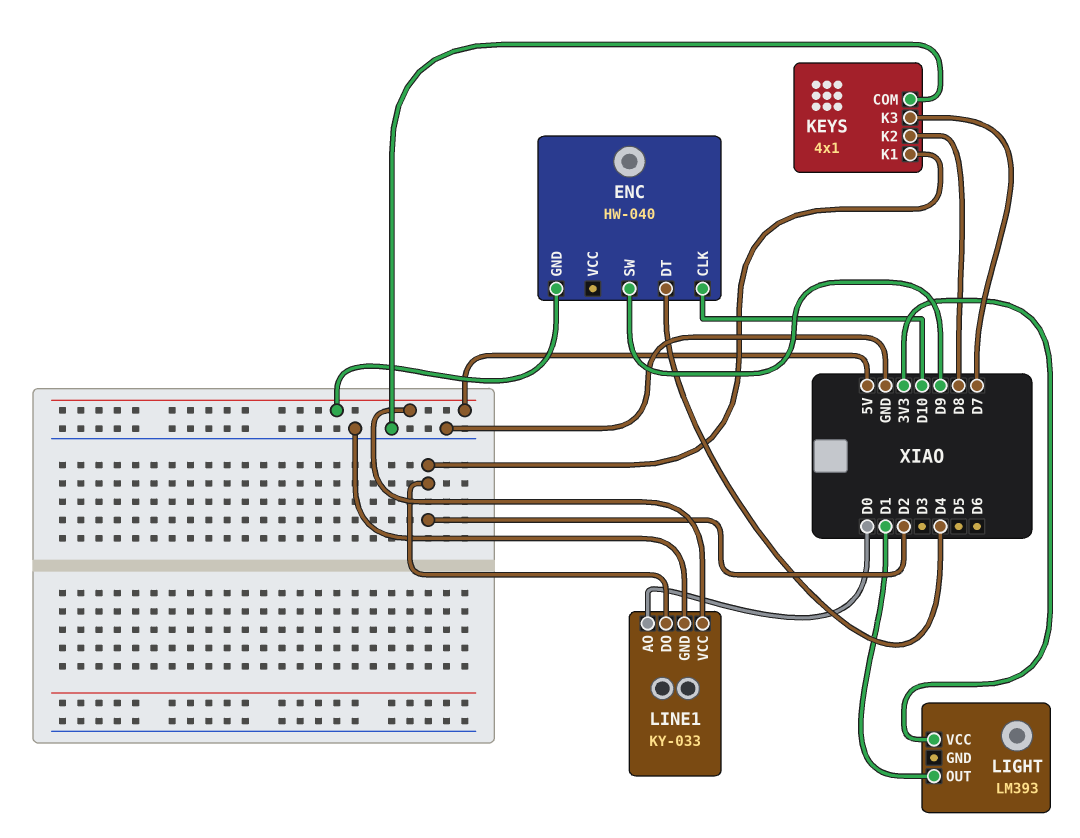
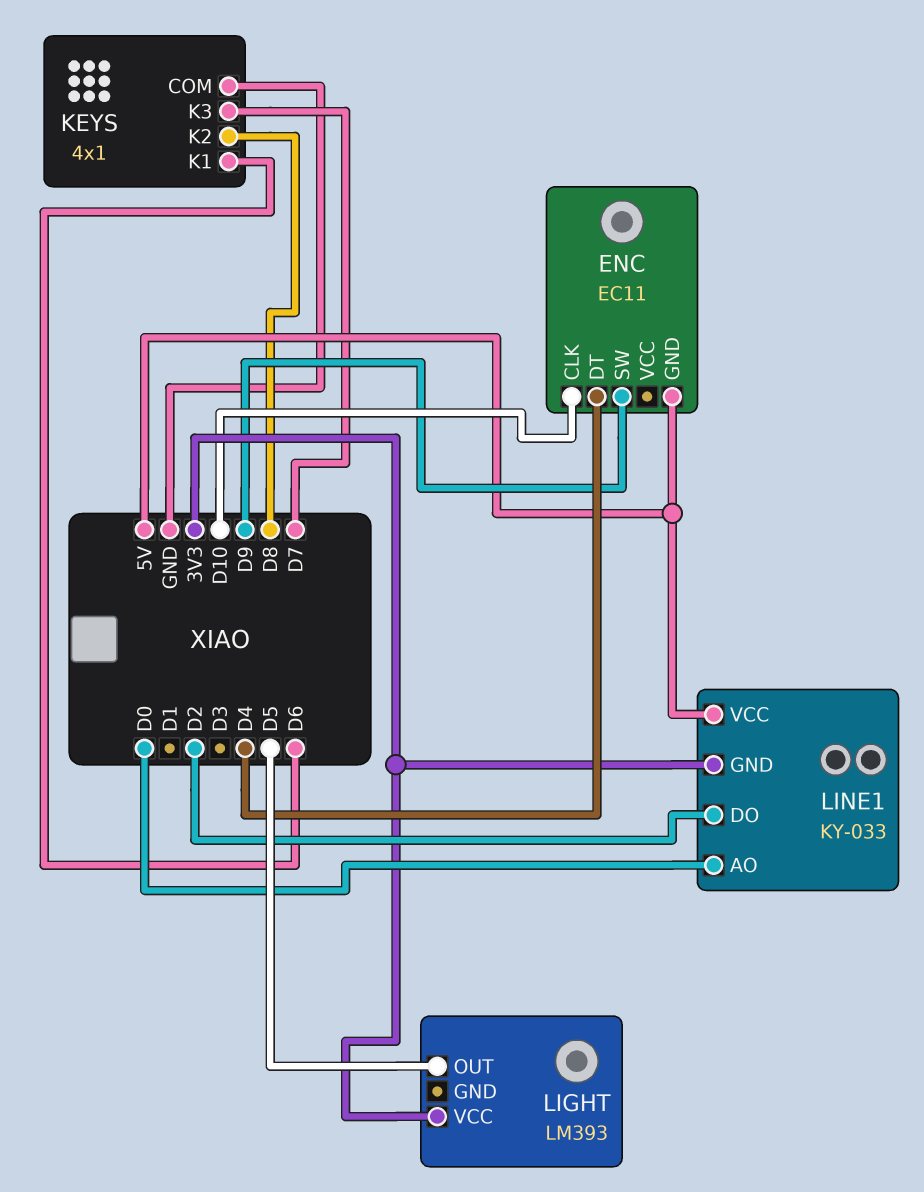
ENC: HW-040 -> EC11
KEYS pin K1: D2 -> D6
LIGHT pin OUT: D1 -> D5
LINE1 pin GND: GND -> 3V3

